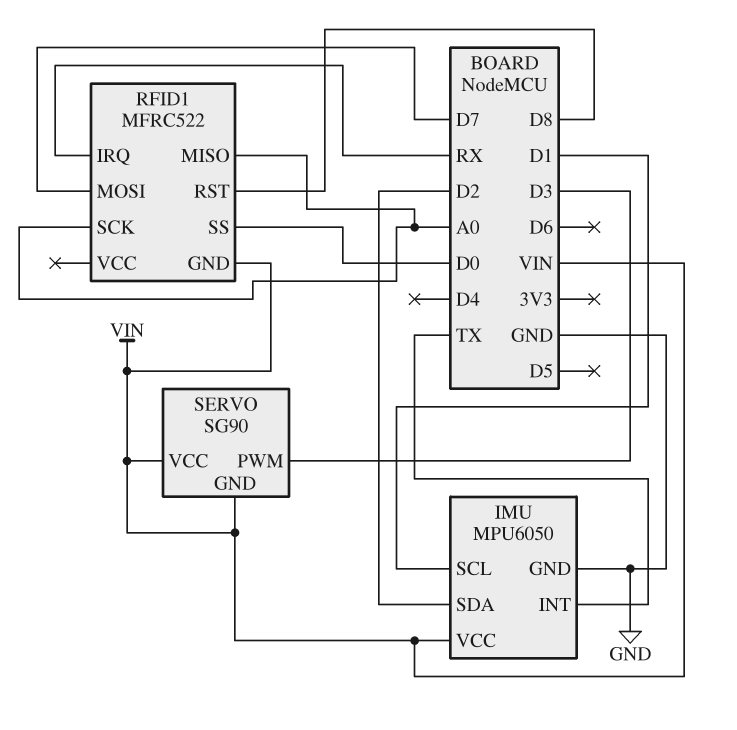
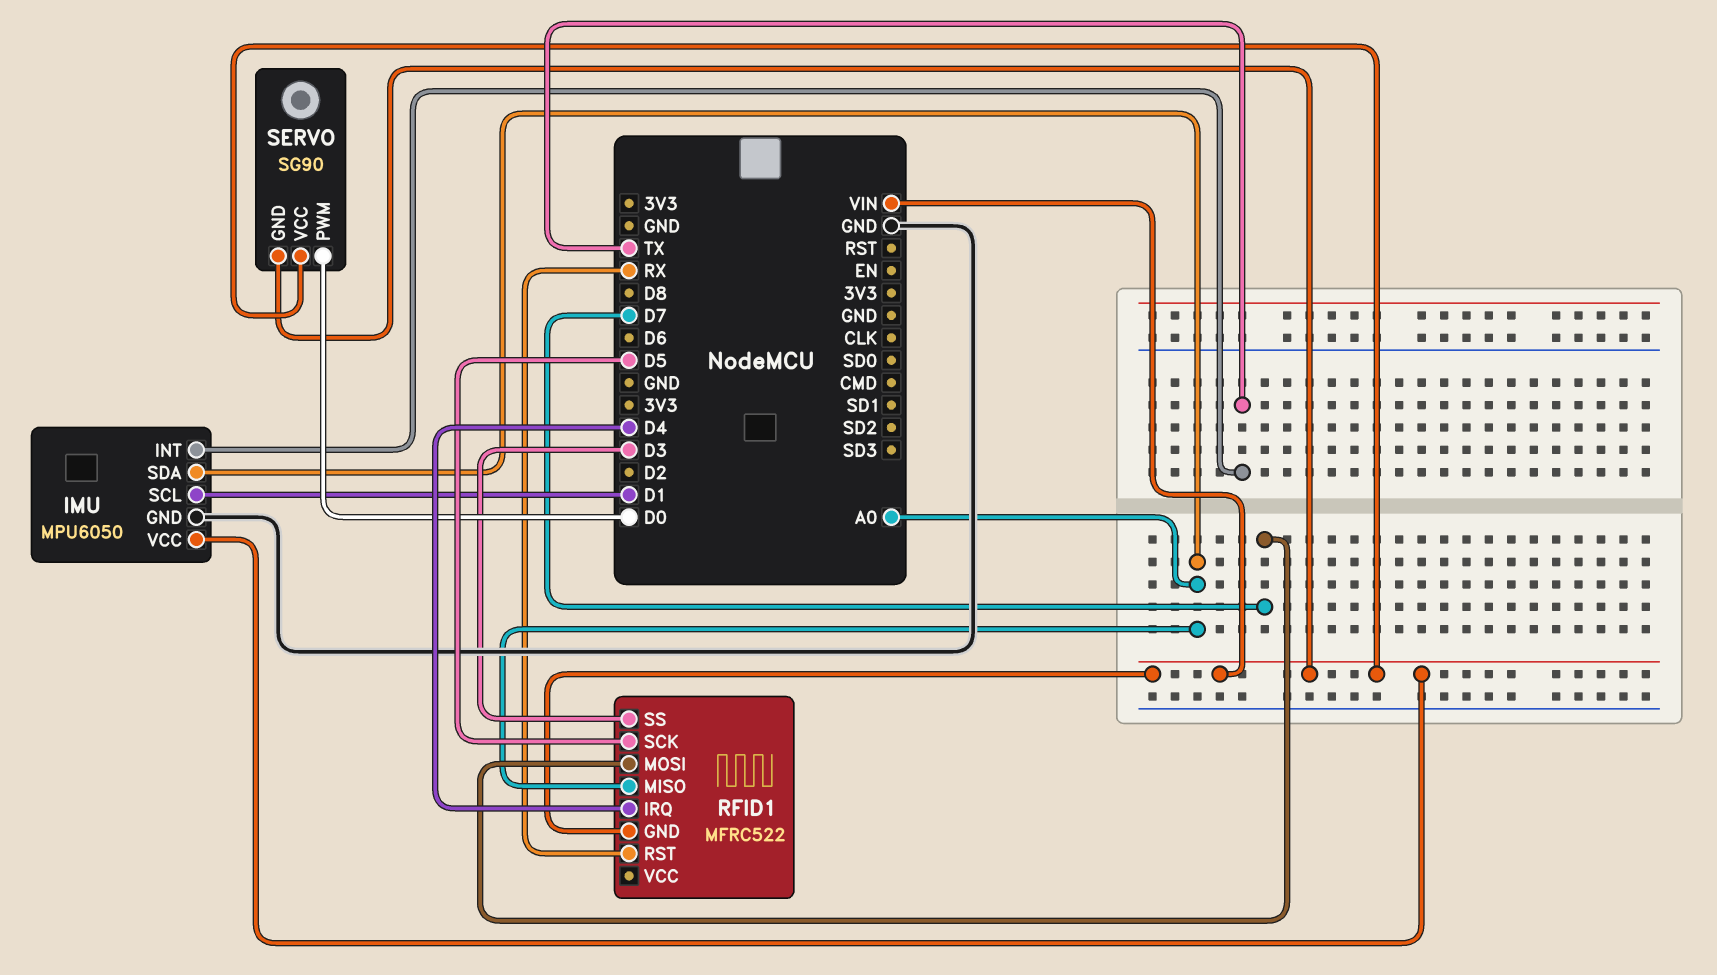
IMU pin SDA: D2 -> A0
RFID1 pin IRQ: RX -> D4
RFID1 pin RST: D8 -> RX
RFID1 pin SCK: A0 -> D5
RFID1 pin SS: D0 -> D3
SERVO pin PWM: D3 -> D0

